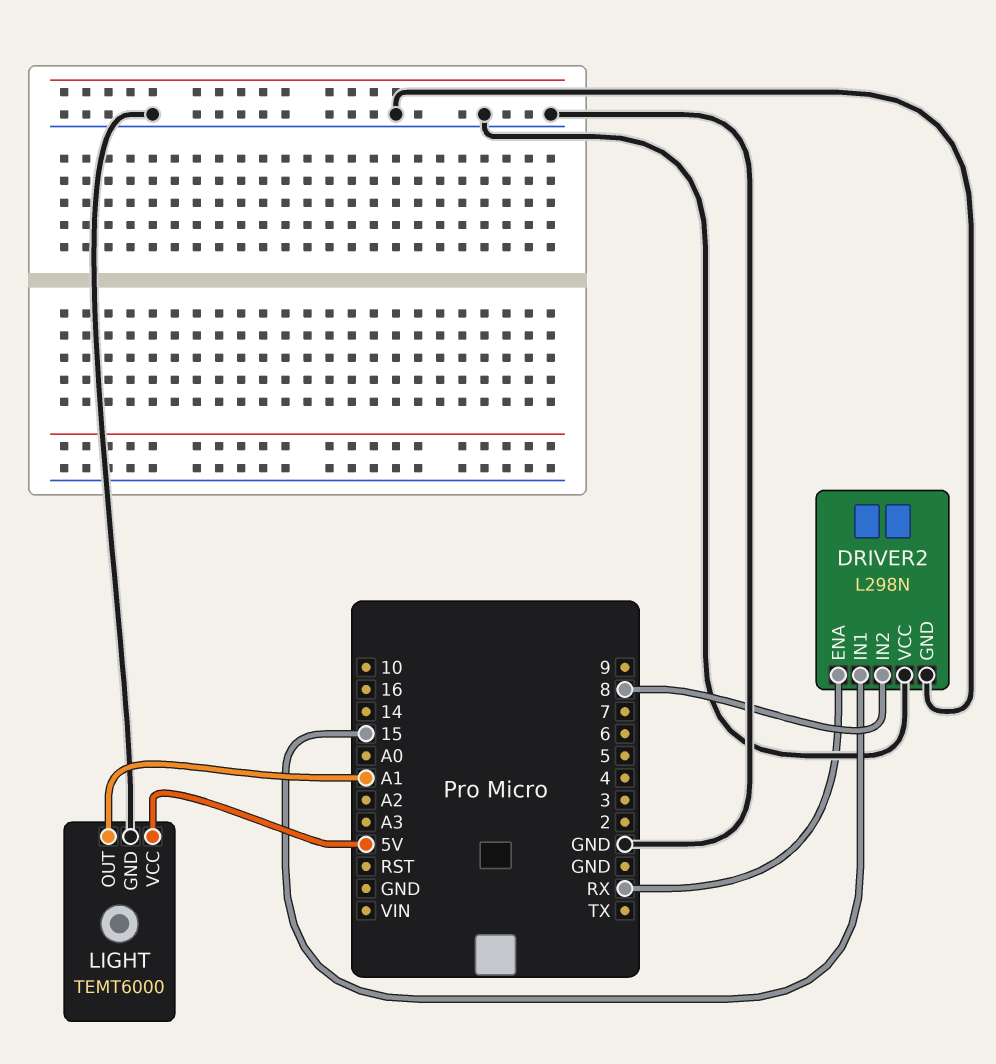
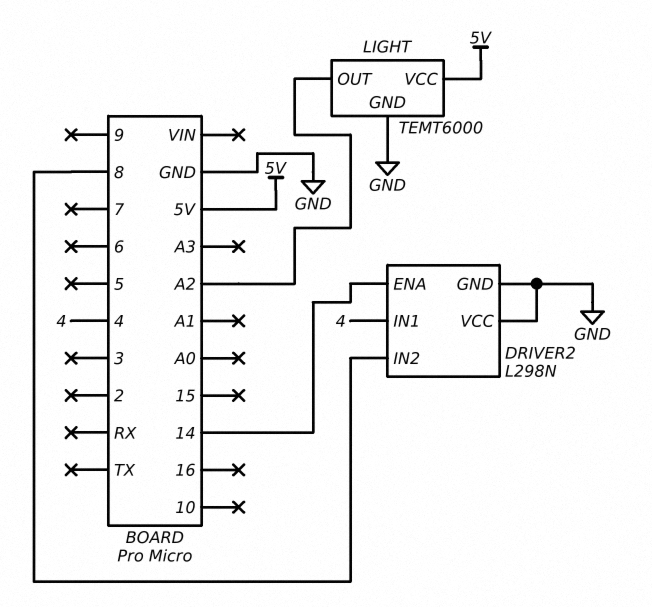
DRIVER2 pin ENA: RX -> 14
DRIVER2 pin IN1: 15 -> 4
LIGHT pin OUT: A1 -> A2

